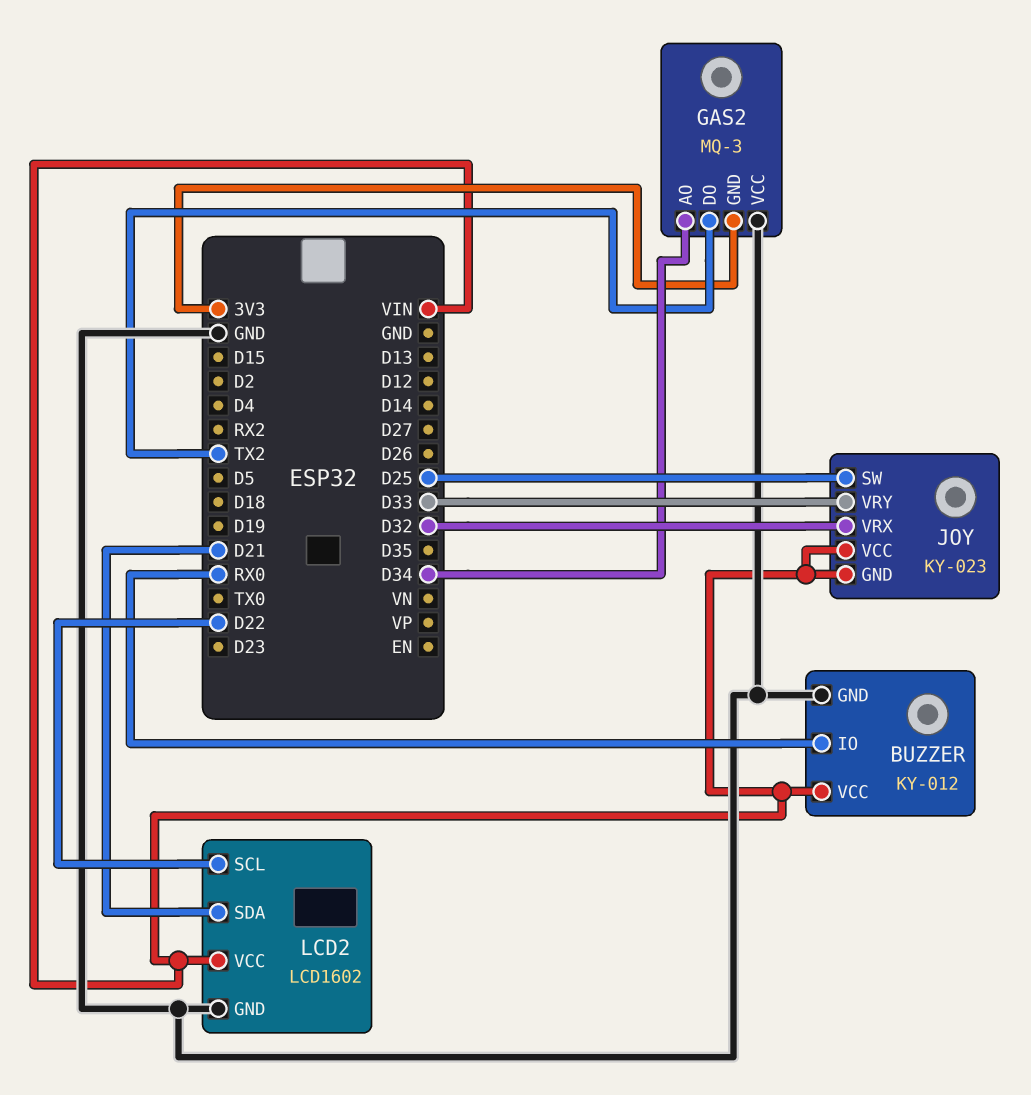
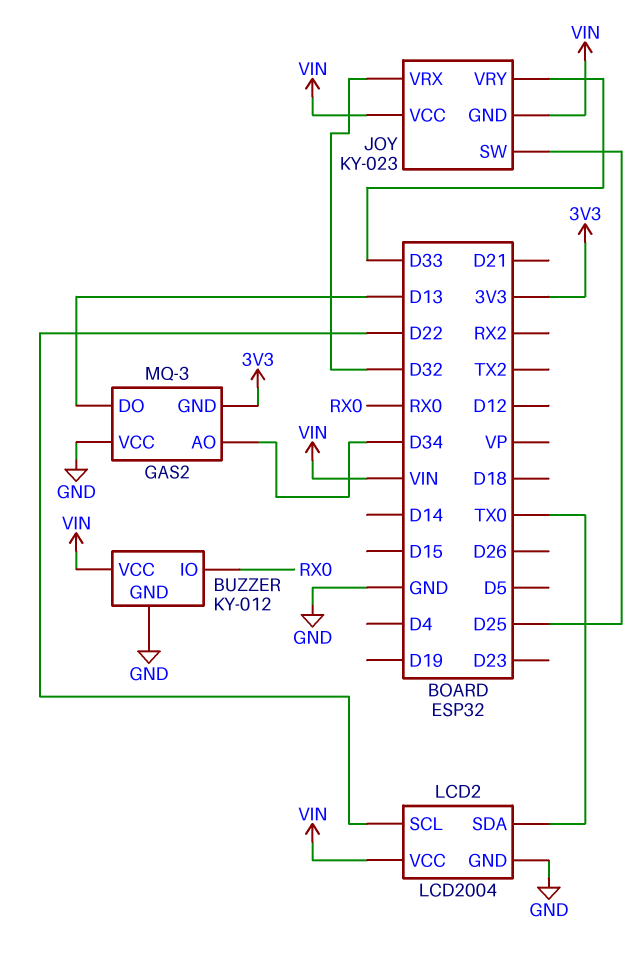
GAS2 pin DO: TX2 -> D13
LCD2: LCD1602 -> LCD2004
LCD2 pin SDA: D21 -> TX0

